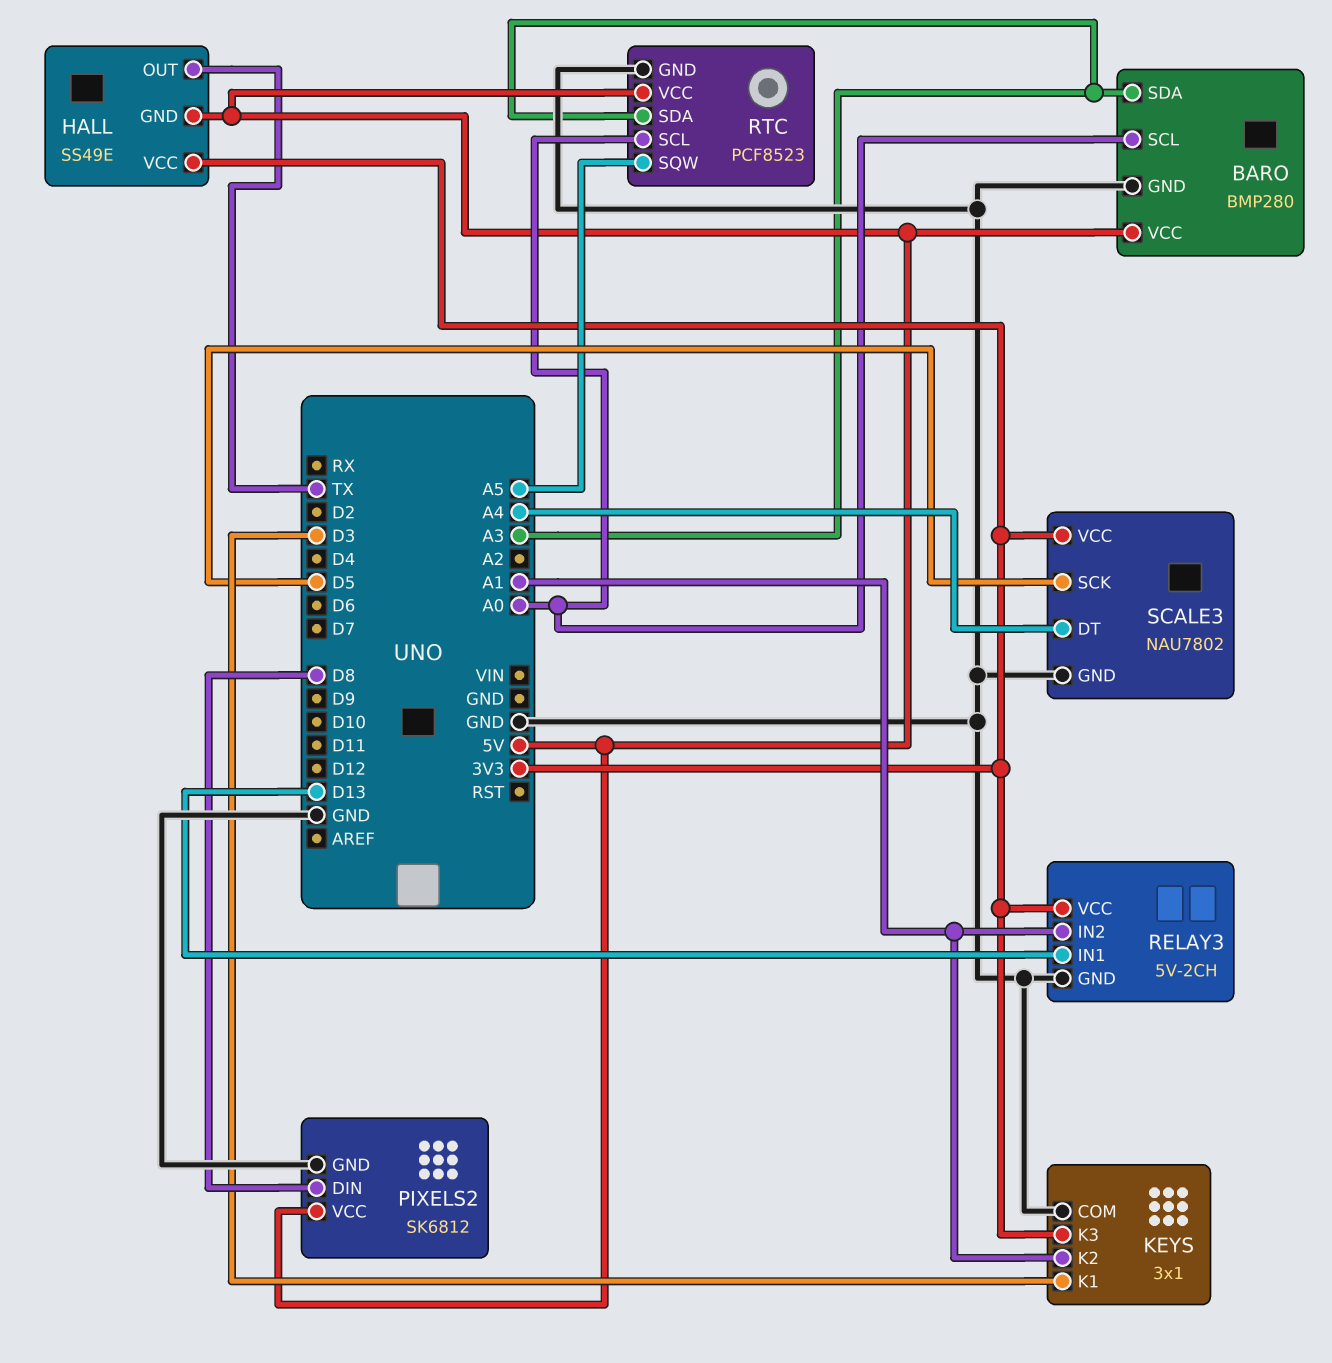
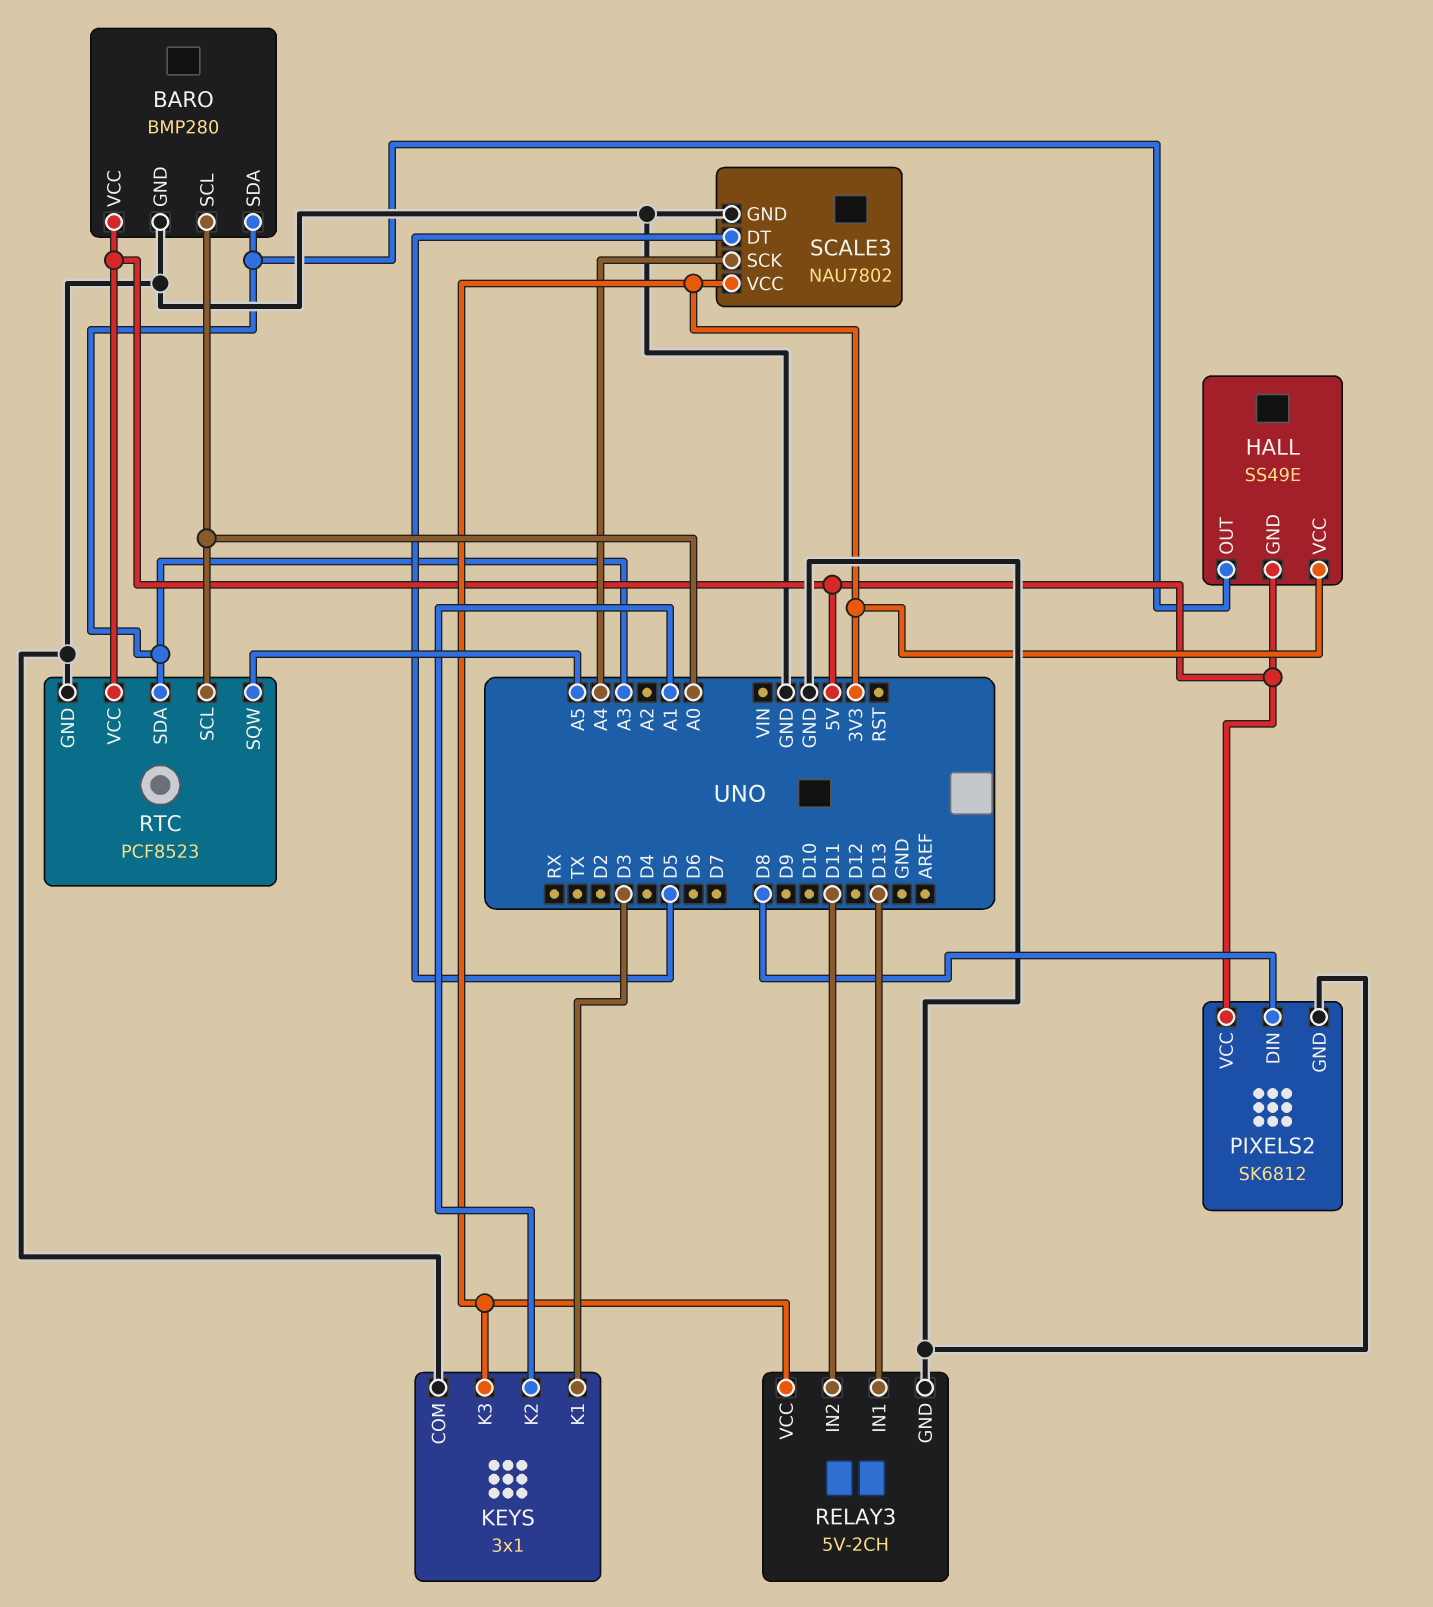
HALL pin OUT: TX -> A3
RELAY3 pin IN2: A1 -> D11
SCALE3 pin DT: A4 -> D5
SCALE3 pin SCK: D5 -> A4

